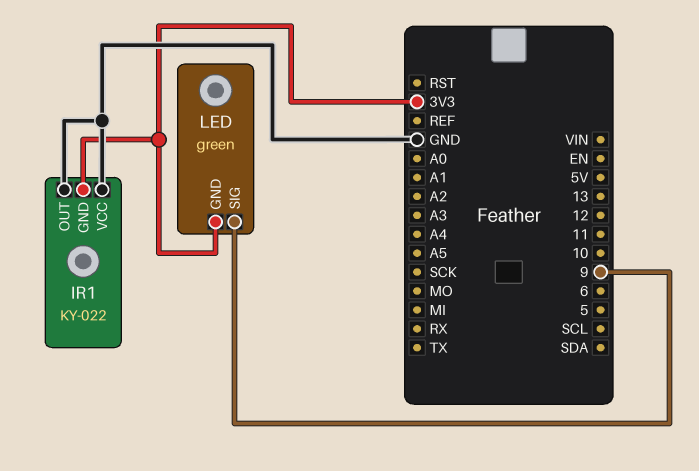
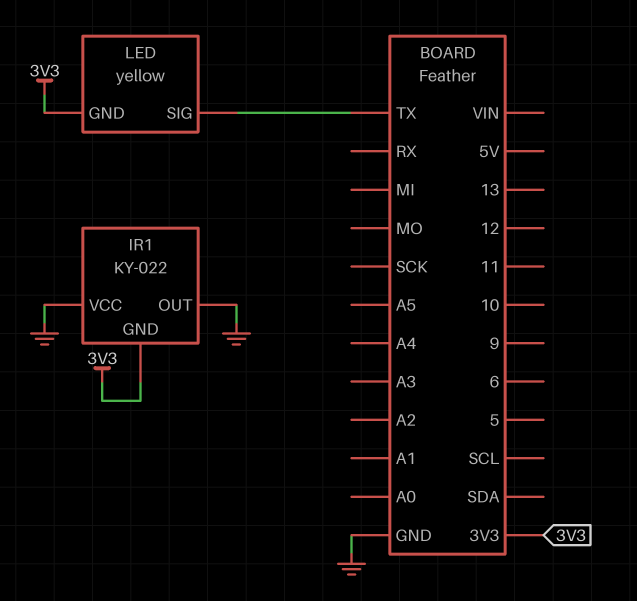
LED: green -> yellow
LED pin SIG: 9 -> TX

